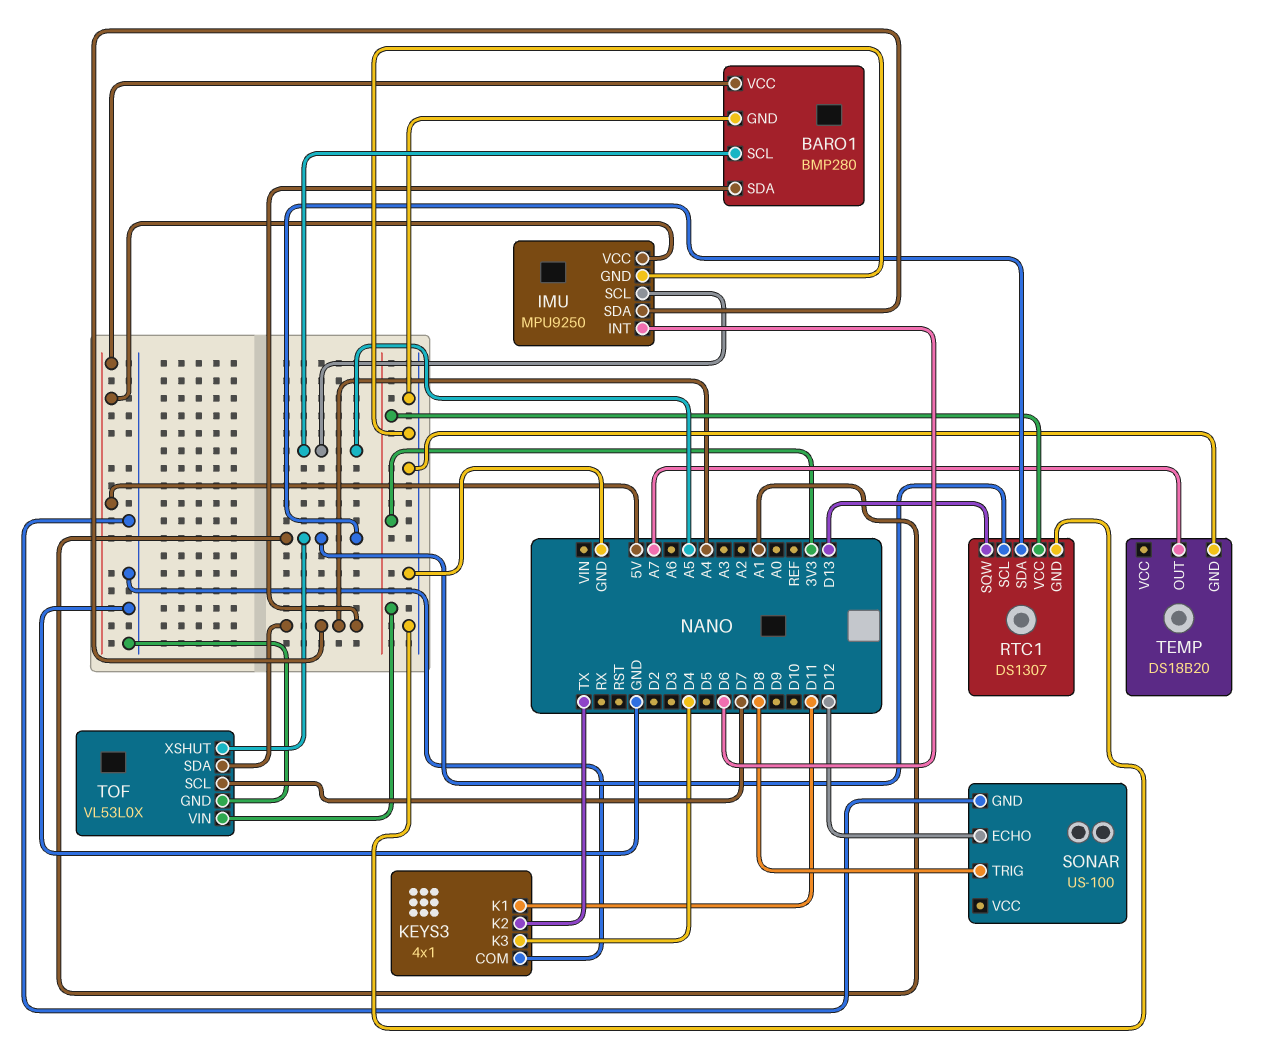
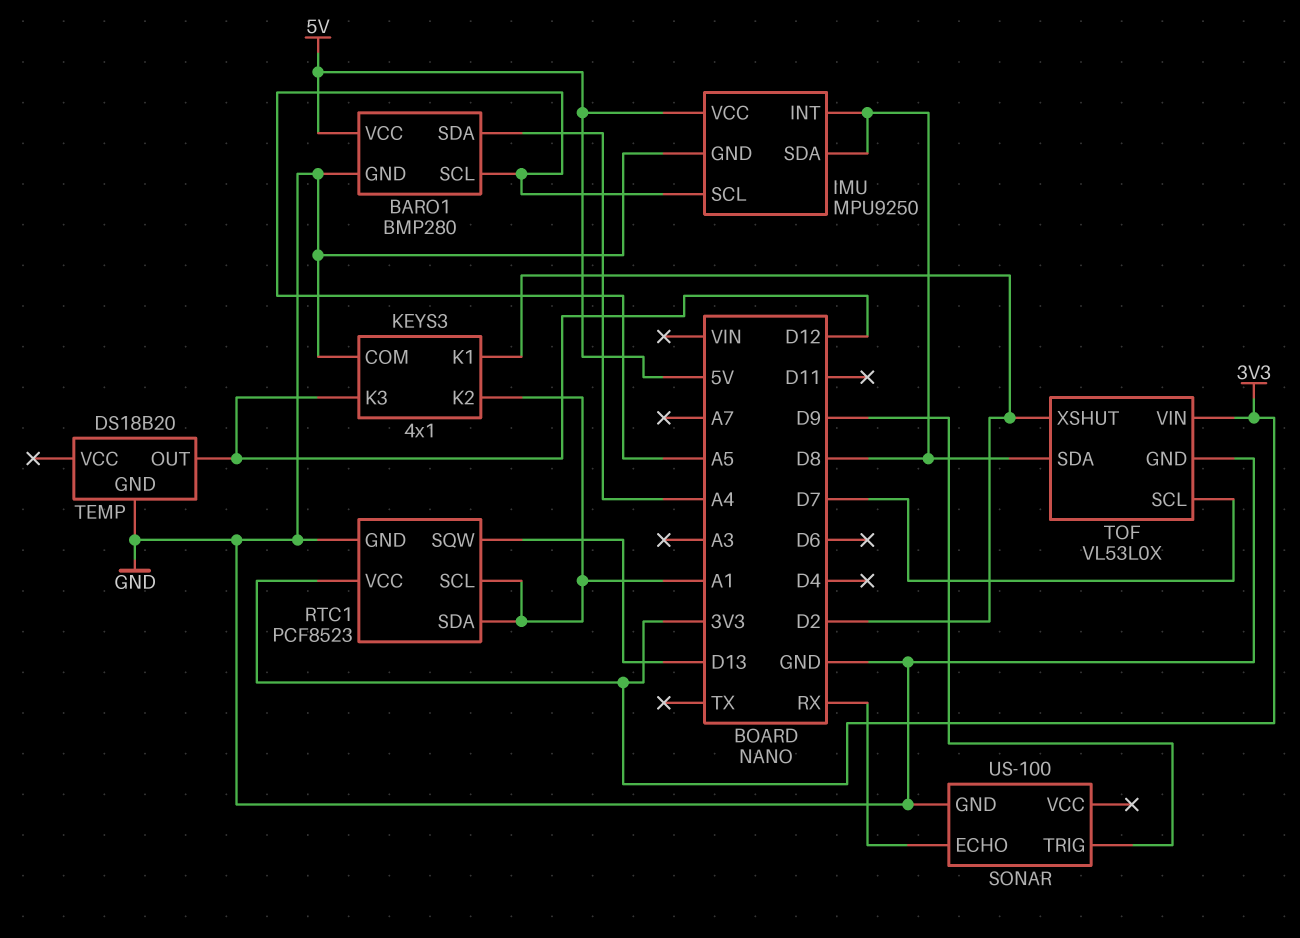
IMU pin INT: D6 -> D8
IMU pin SDA: A4 -> D8
KEYS3 pin K1: D11 -> D2
KEYS3 pin K2: TX -> A1
KEYS3 pin K3: D4 -> D12
RTC1: DS1307 -> PCF8523
SONAR pin ECHO: D12 -> RX
SONAR pin TRIG: D8 -> D9
TEMP pin OUT: A7 -> D12
TOF pin SDA: A4 -> D8
TOF pin XSHUT: A1 -> D2

